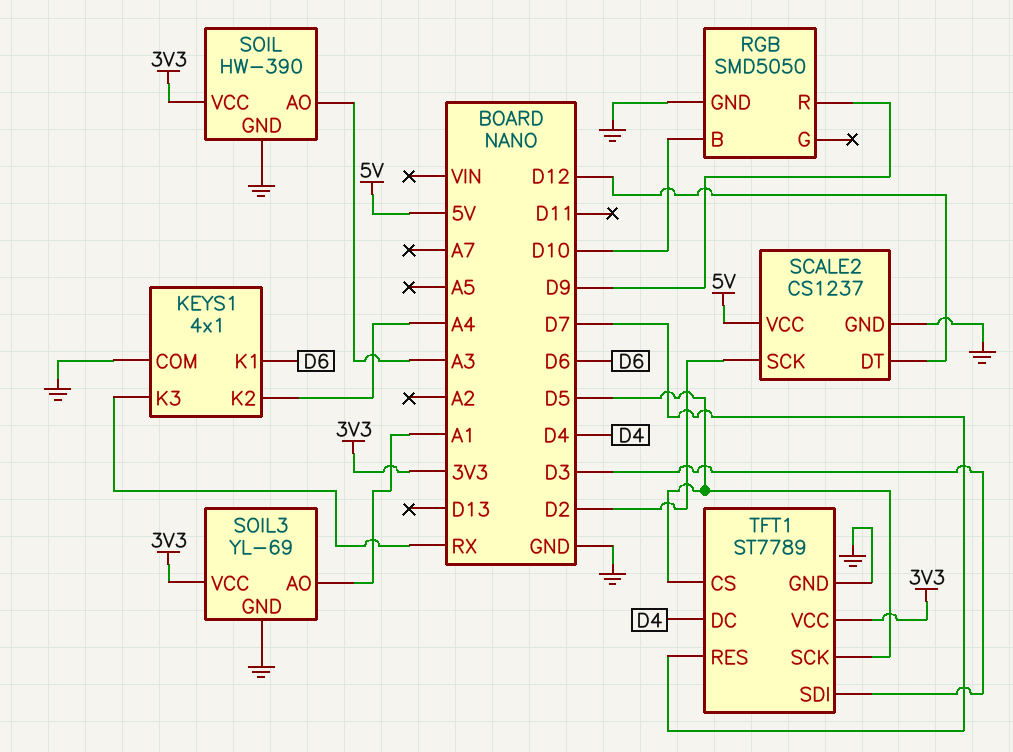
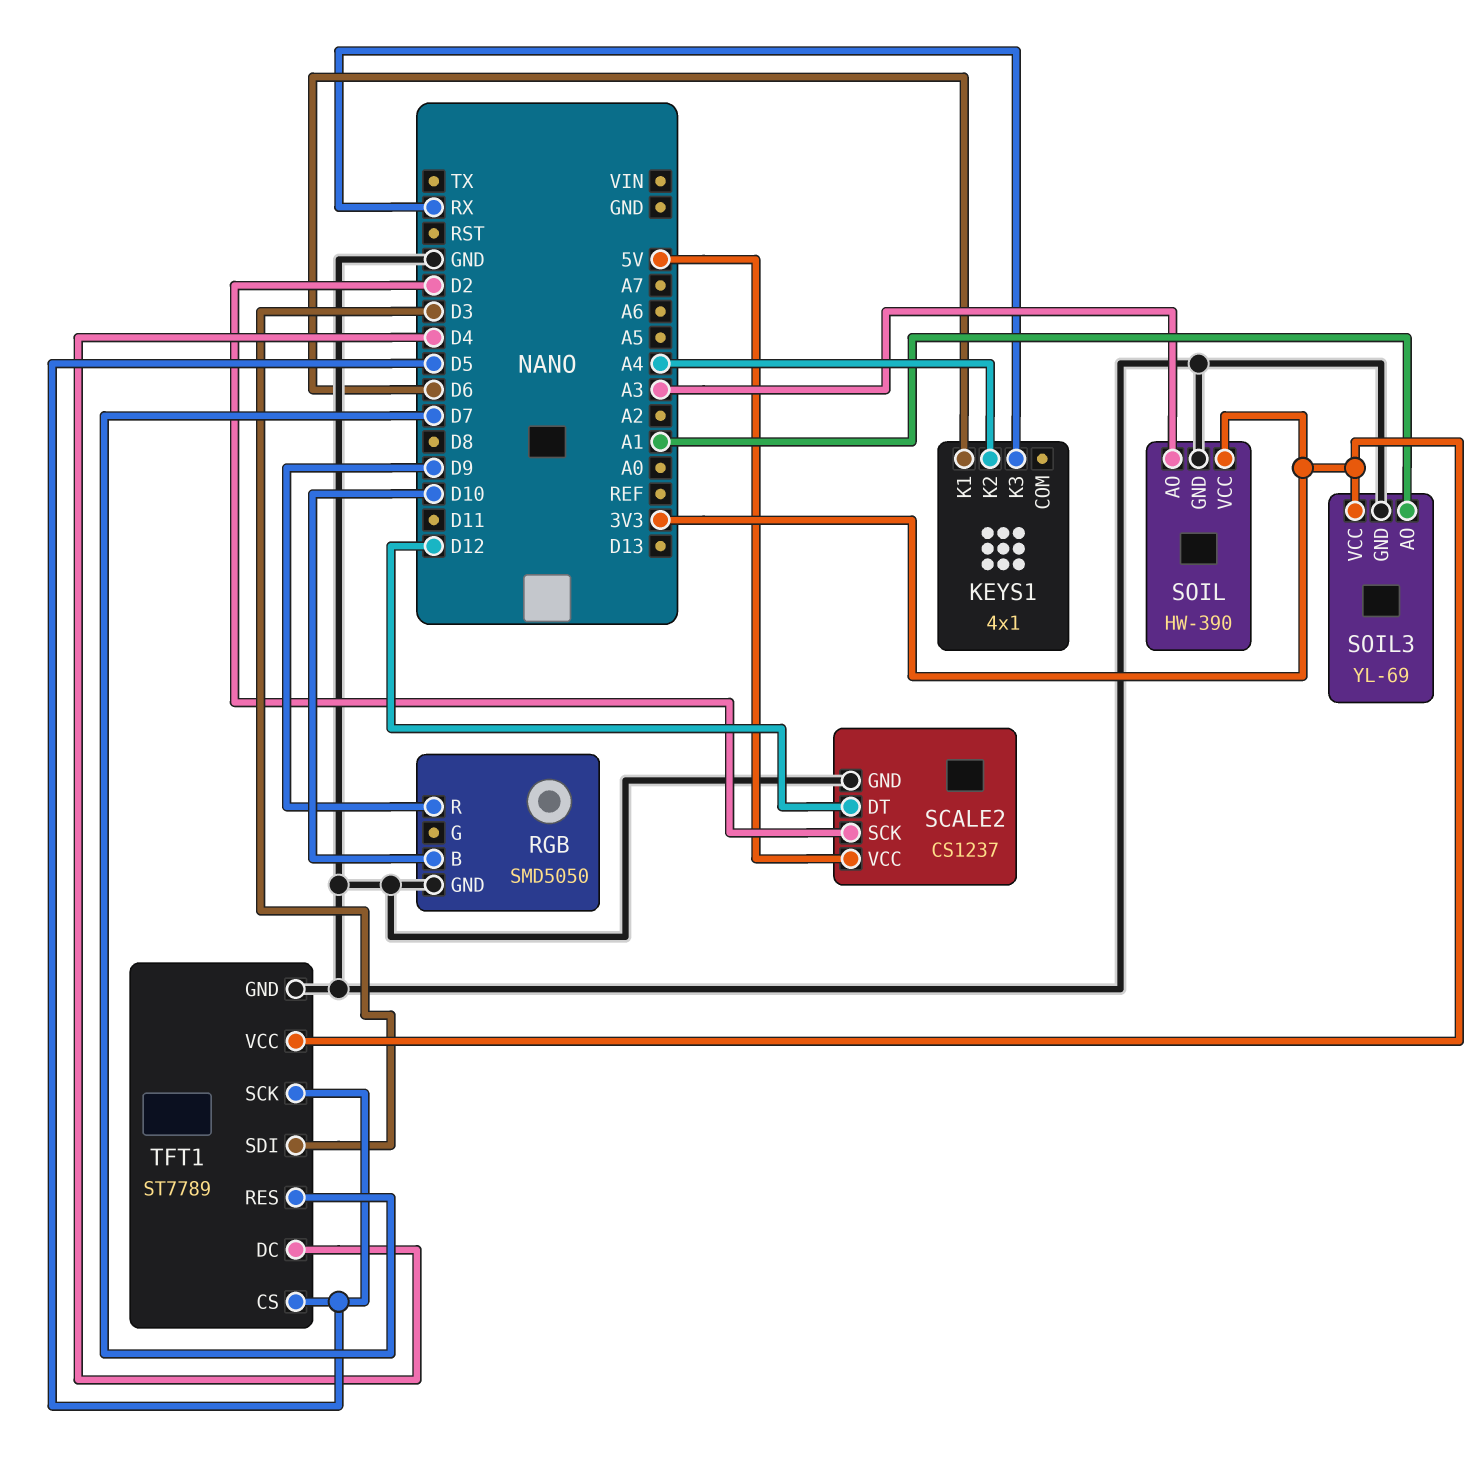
KEYS1 pin COM: GND -> none

